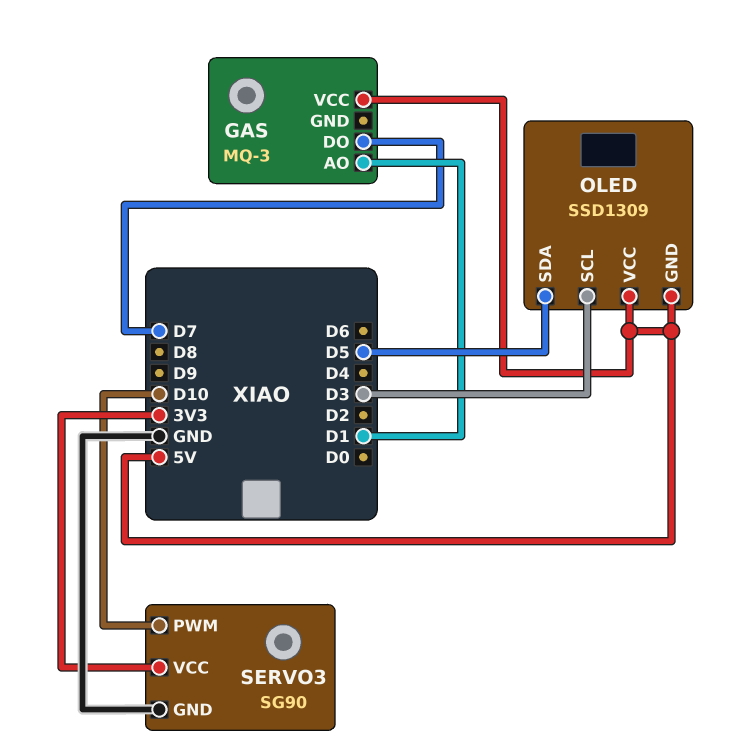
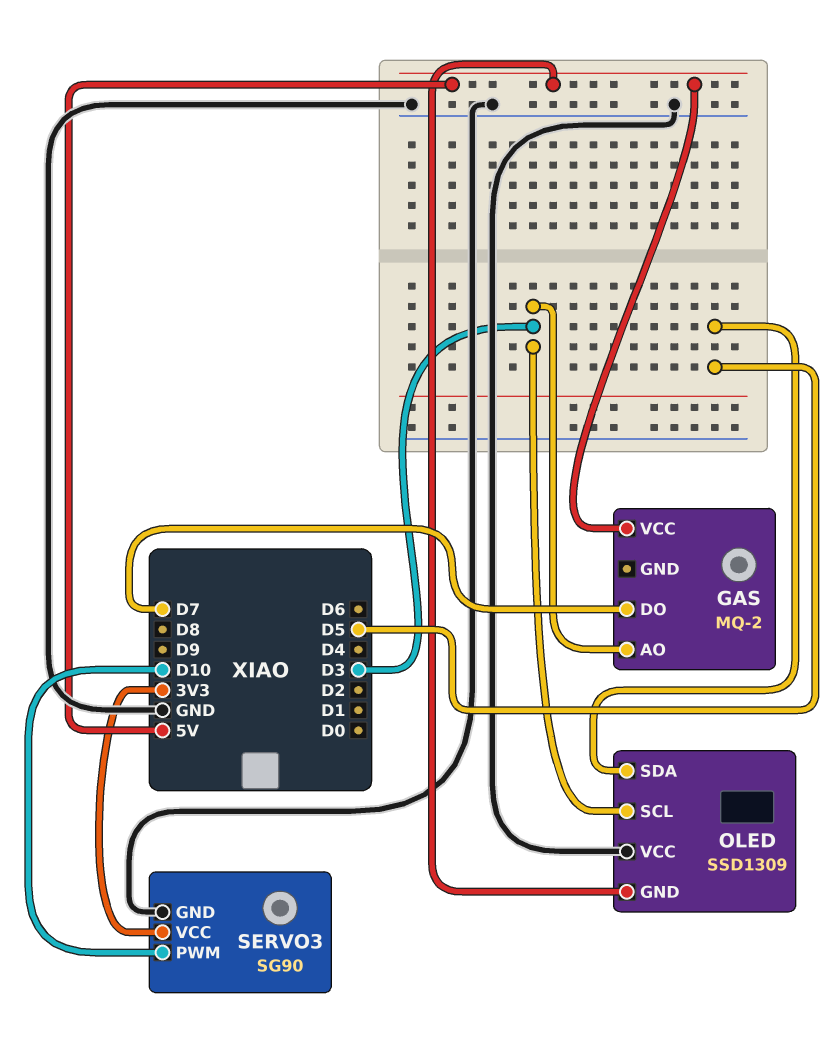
GAS: MQ-3 -> MQ-2
GAS pin AO: D1 -> D3
OLED pin VCC: 5V -> GND

